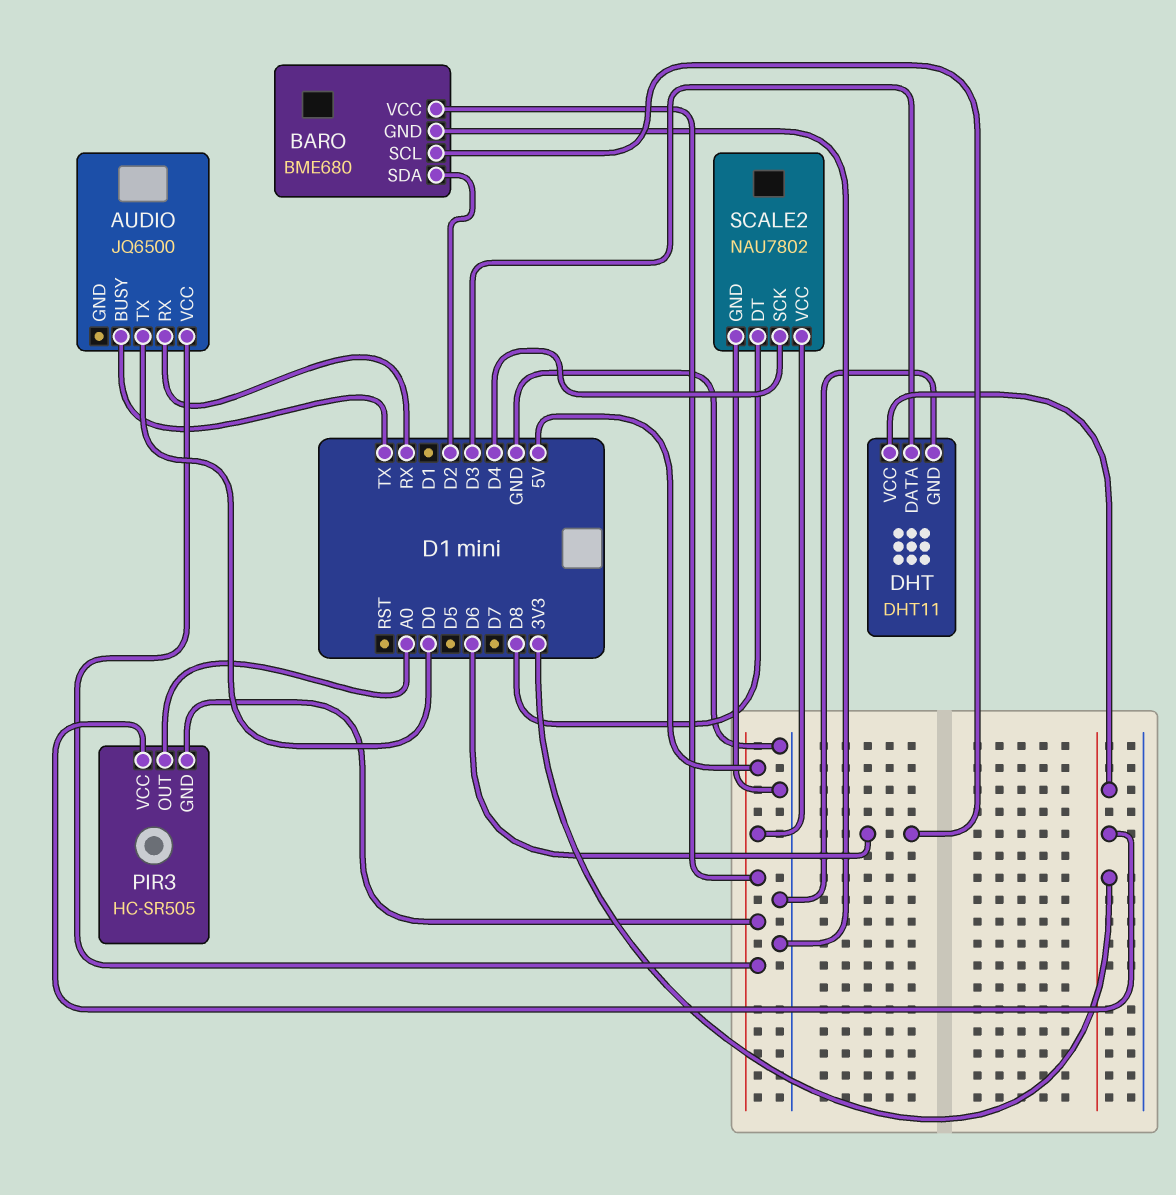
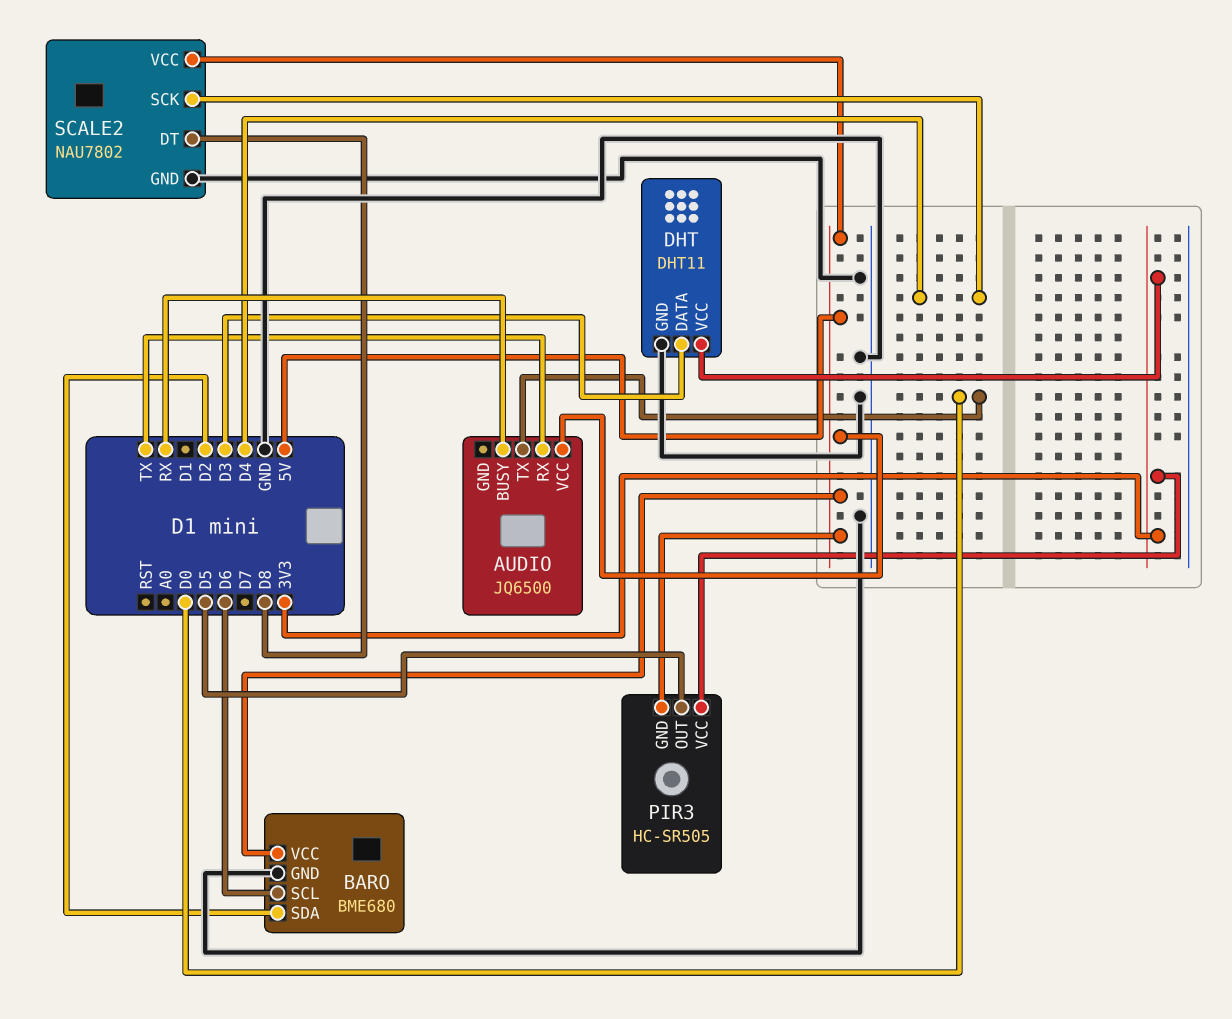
AUDIO pin BUSY: TX -> RX
AUDIO pin RX: RX -> TX
PIR3 pin OUT: A0 -> D5

